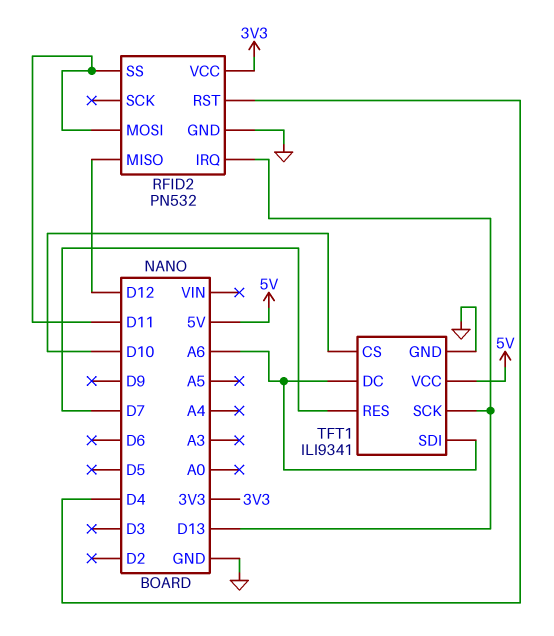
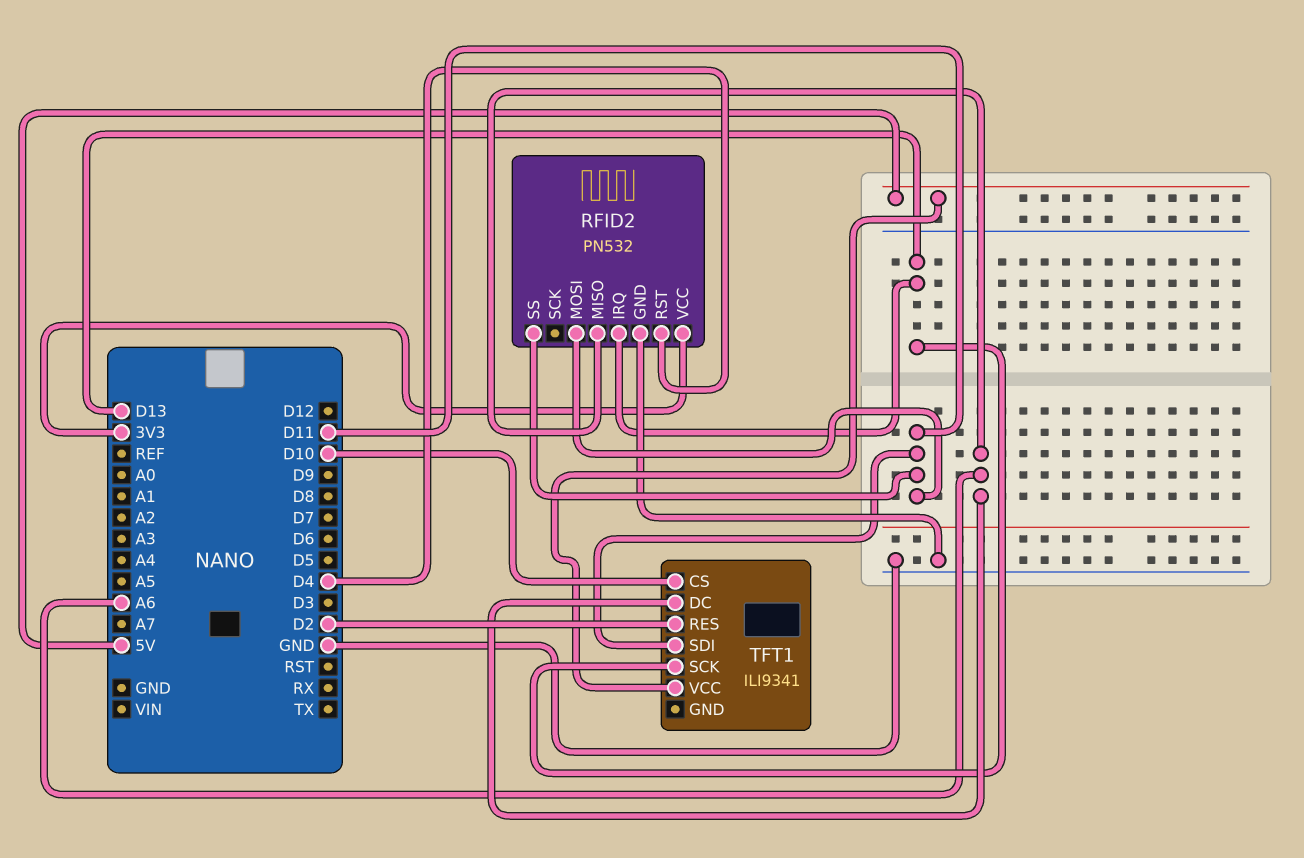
RFID2 pin MISO: D12 -> A6
TFT1 pin GND: GND -> none
TFT1 pin RES: D7 -> D2
TFT1 pin SDI: A6 -> D11

